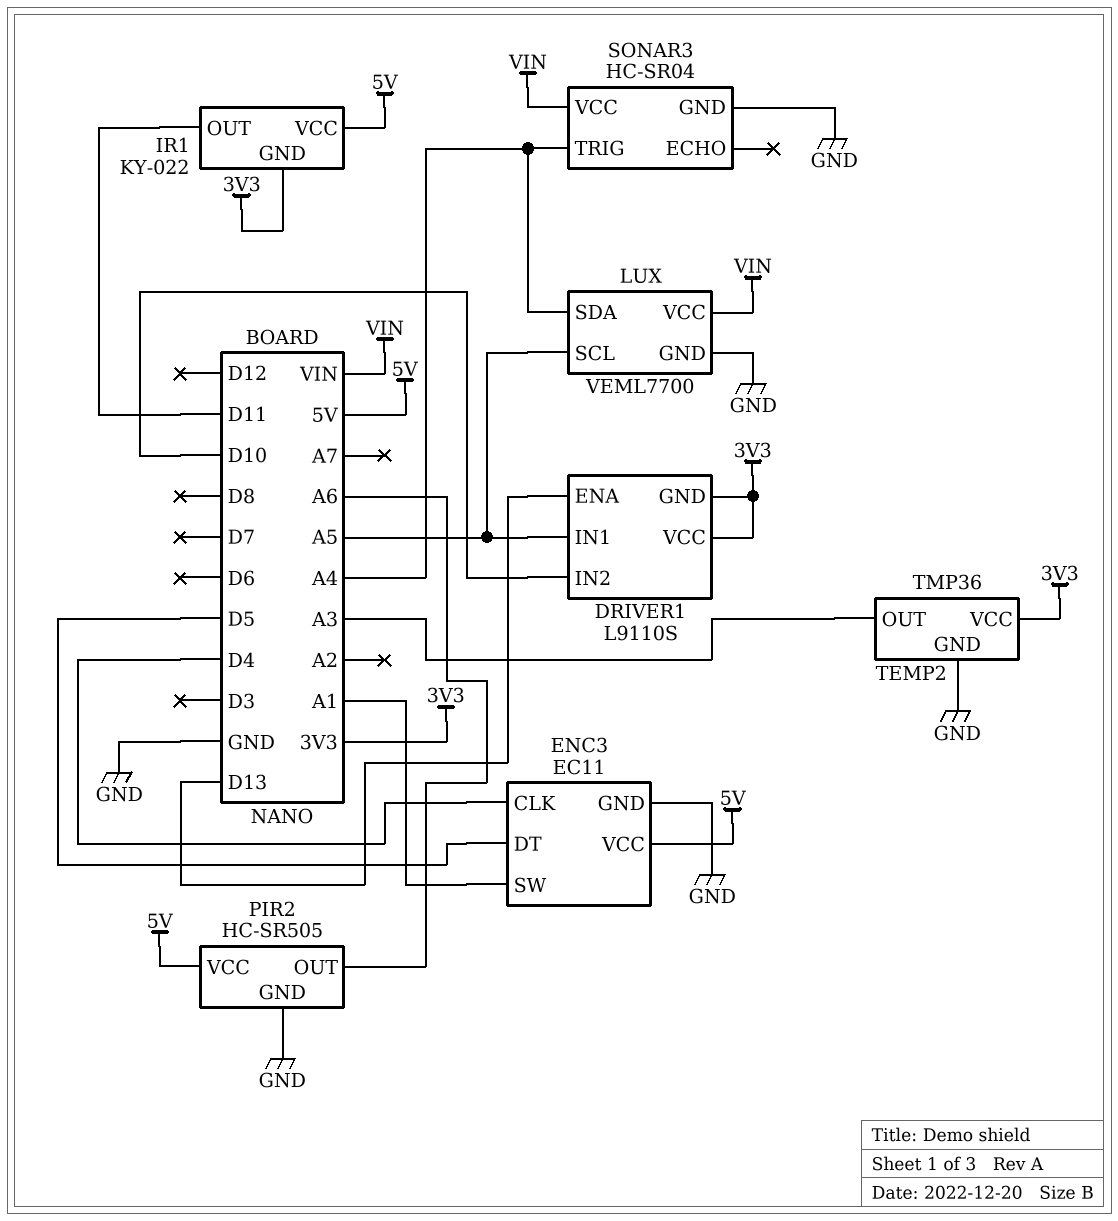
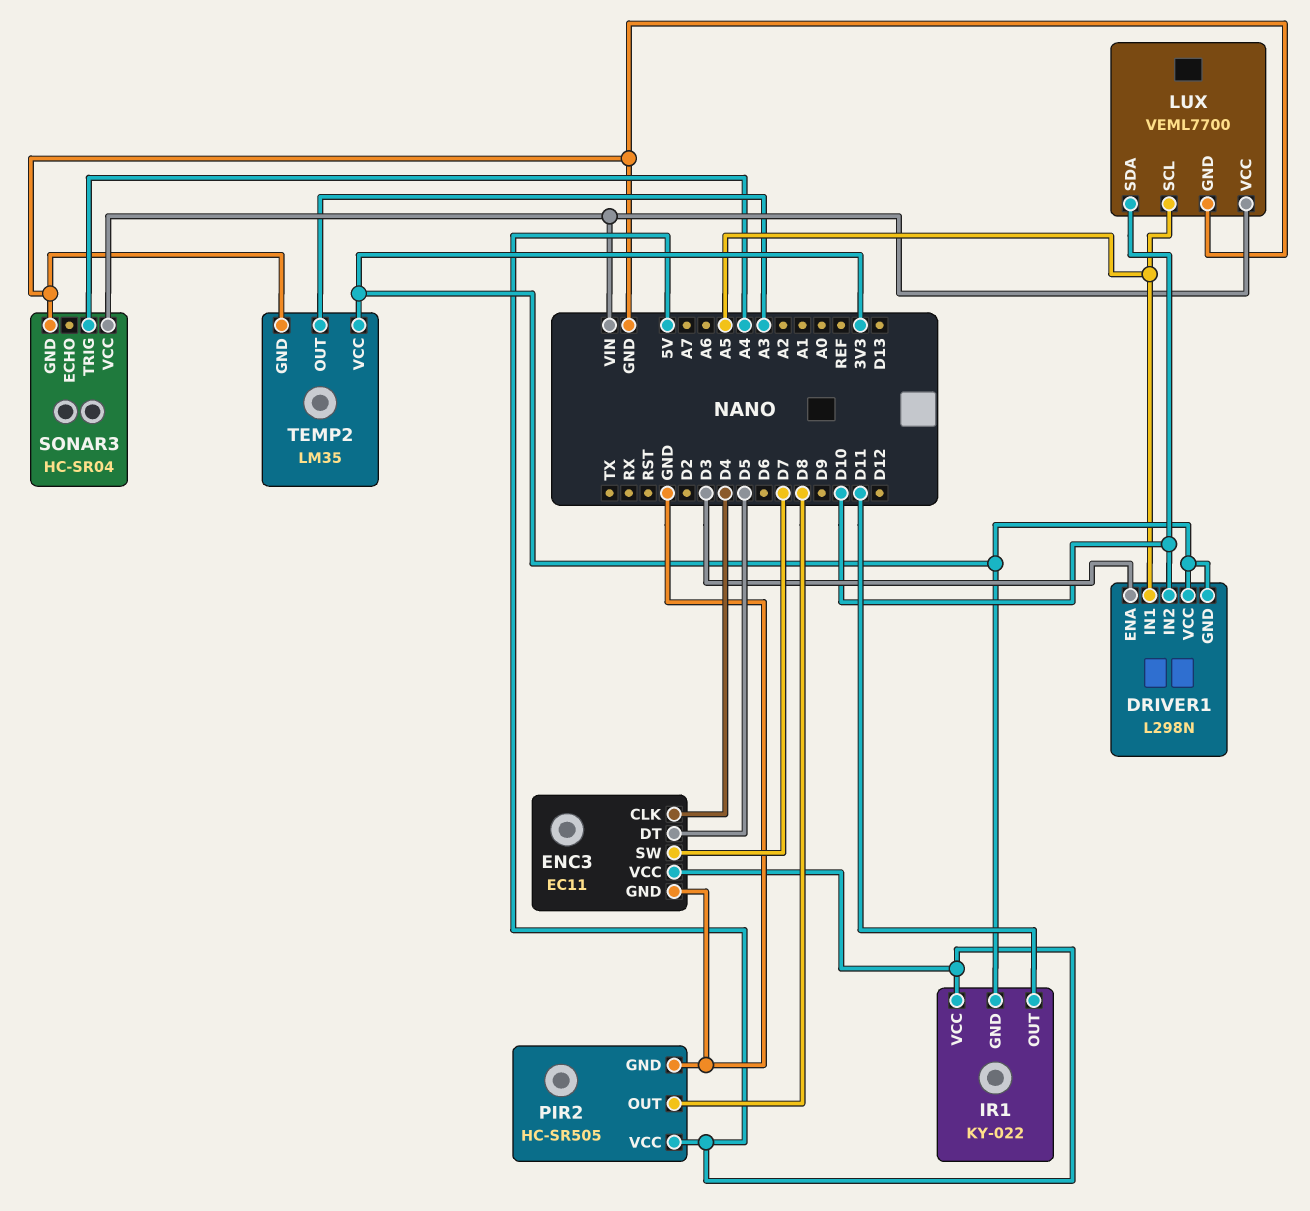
DRIVER1: L9110S -> L298N
DRIVER1 pin ENA: D13 -> D3
ENC3 pin SW: A1 -> D7
LUX pin SDA: A4 -> D10
PIR2 pin OUT: A6 -> D8
TEMP2: TMP36 -> LM35

